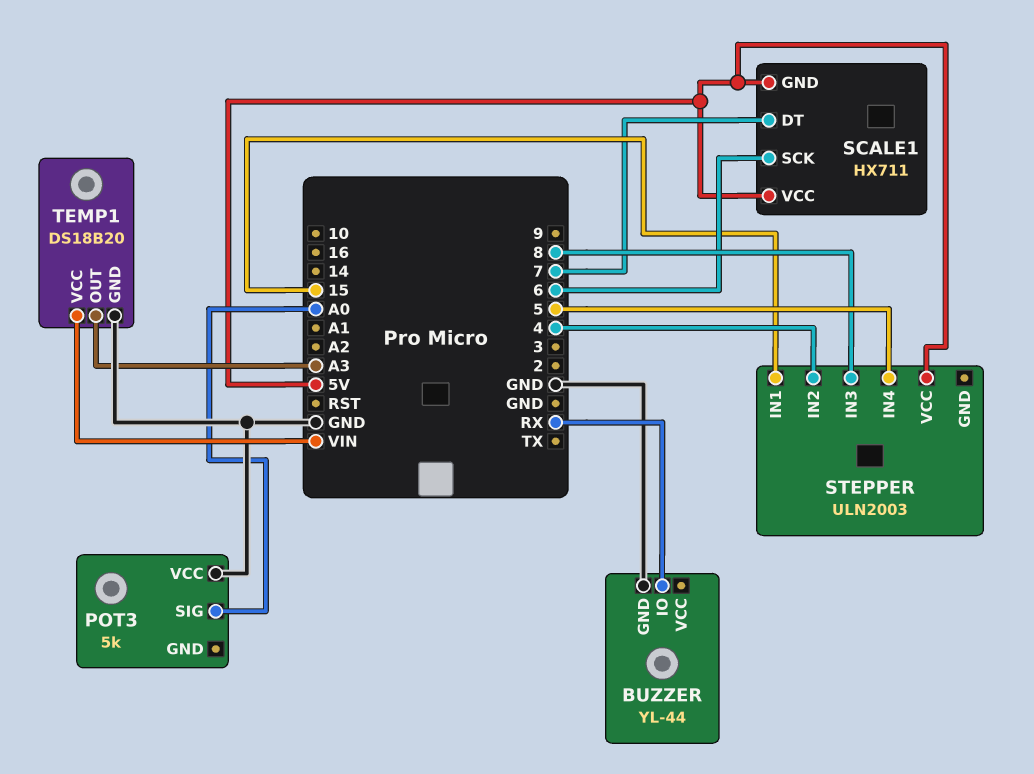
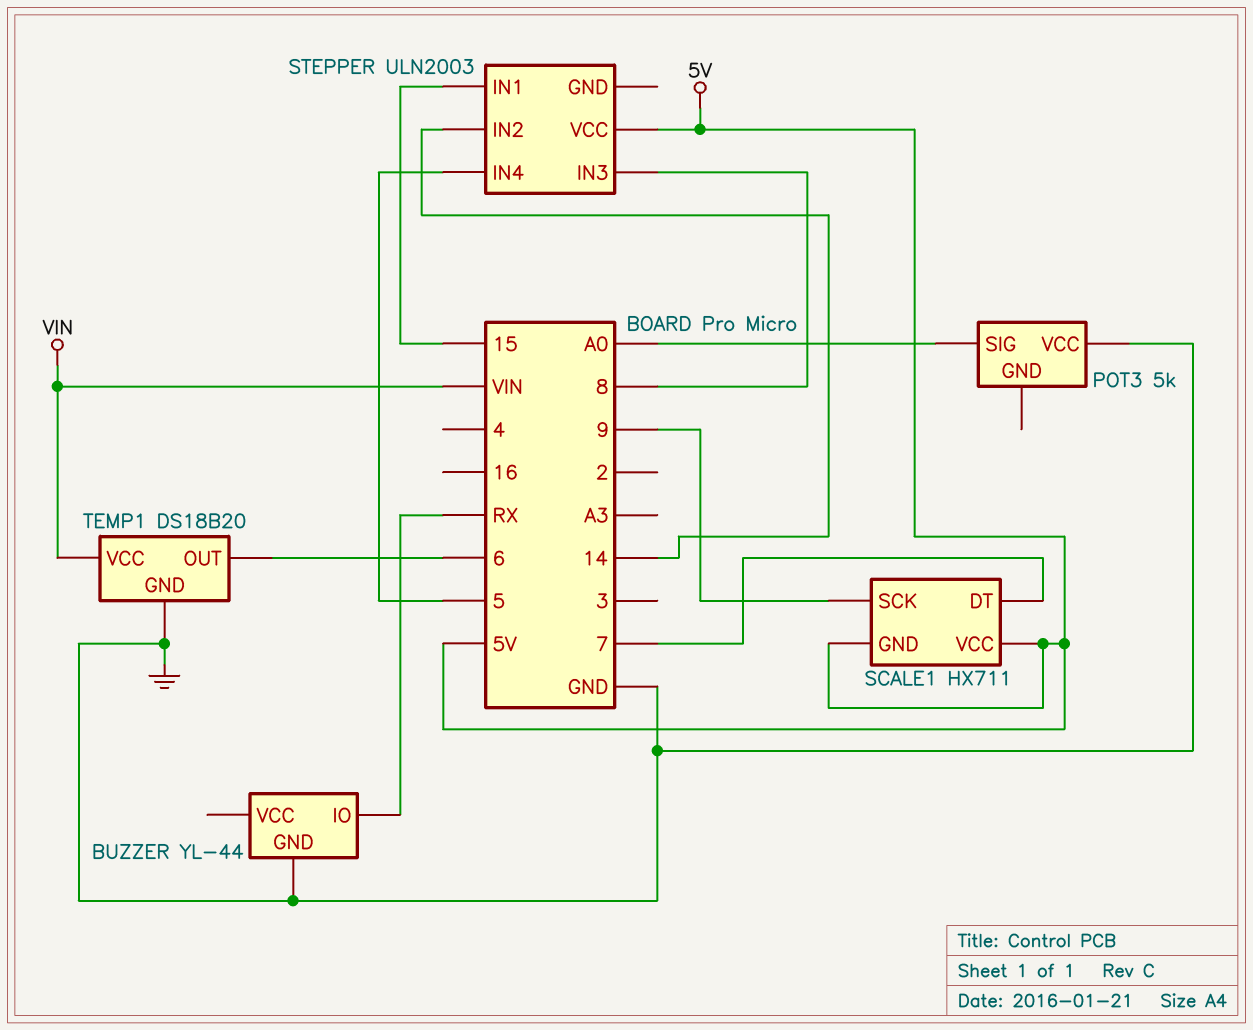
SCALE1 pin SCK: 6 -> 9
STEPPER pin IN2: 4 -> 14
TEMP1 pin OUT: A3 -> 6

